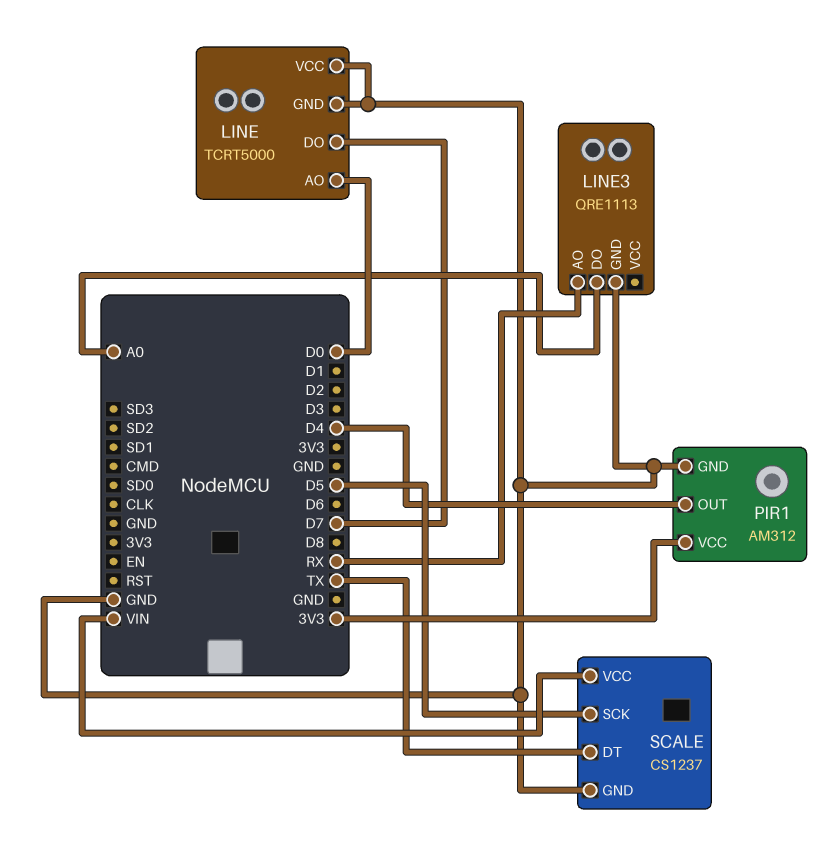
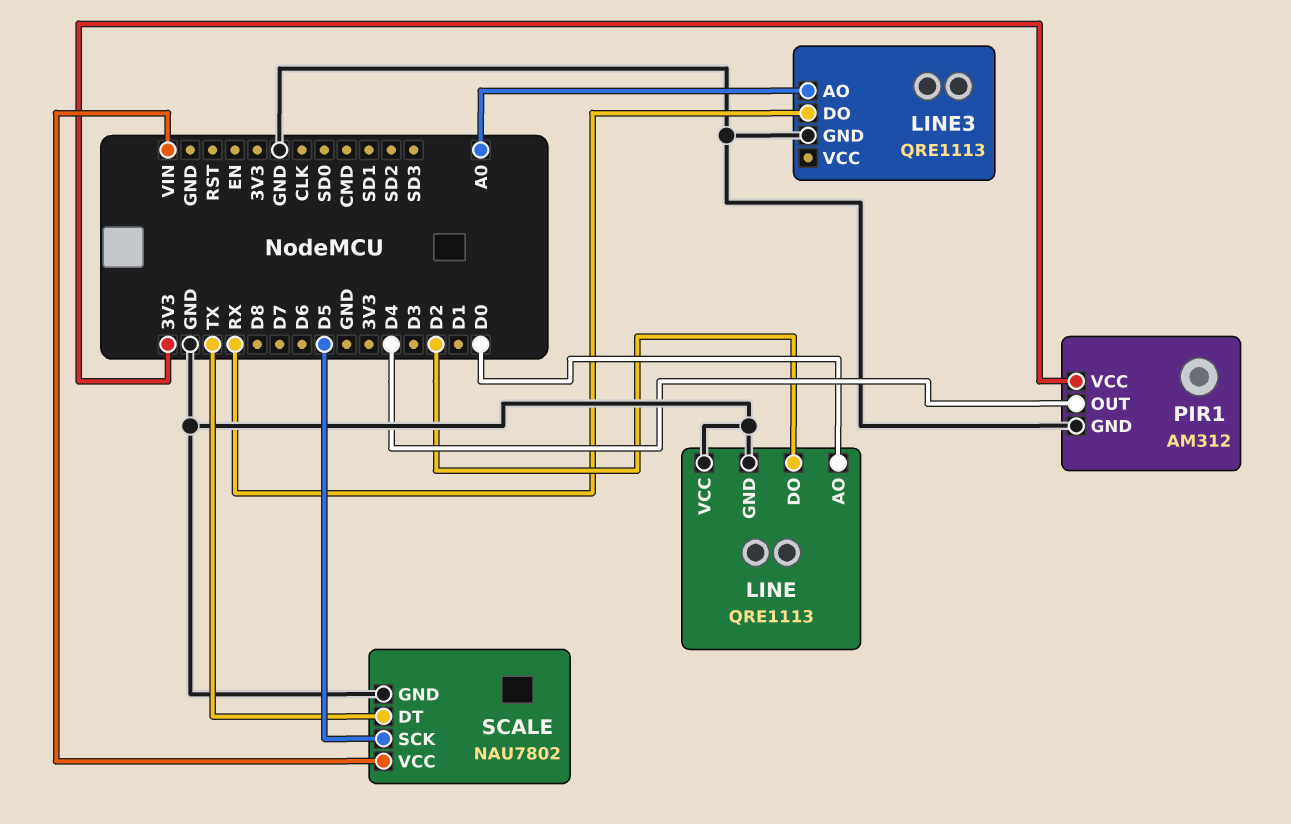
LINE: TCRT5000 -> QRE1113
LINE pin DO: D7 -> D2
LINE3 pin AO: RX -> A0
LINE3 pin DO: A0 -> RX
SCALE: CS1237 -> NAU7802

